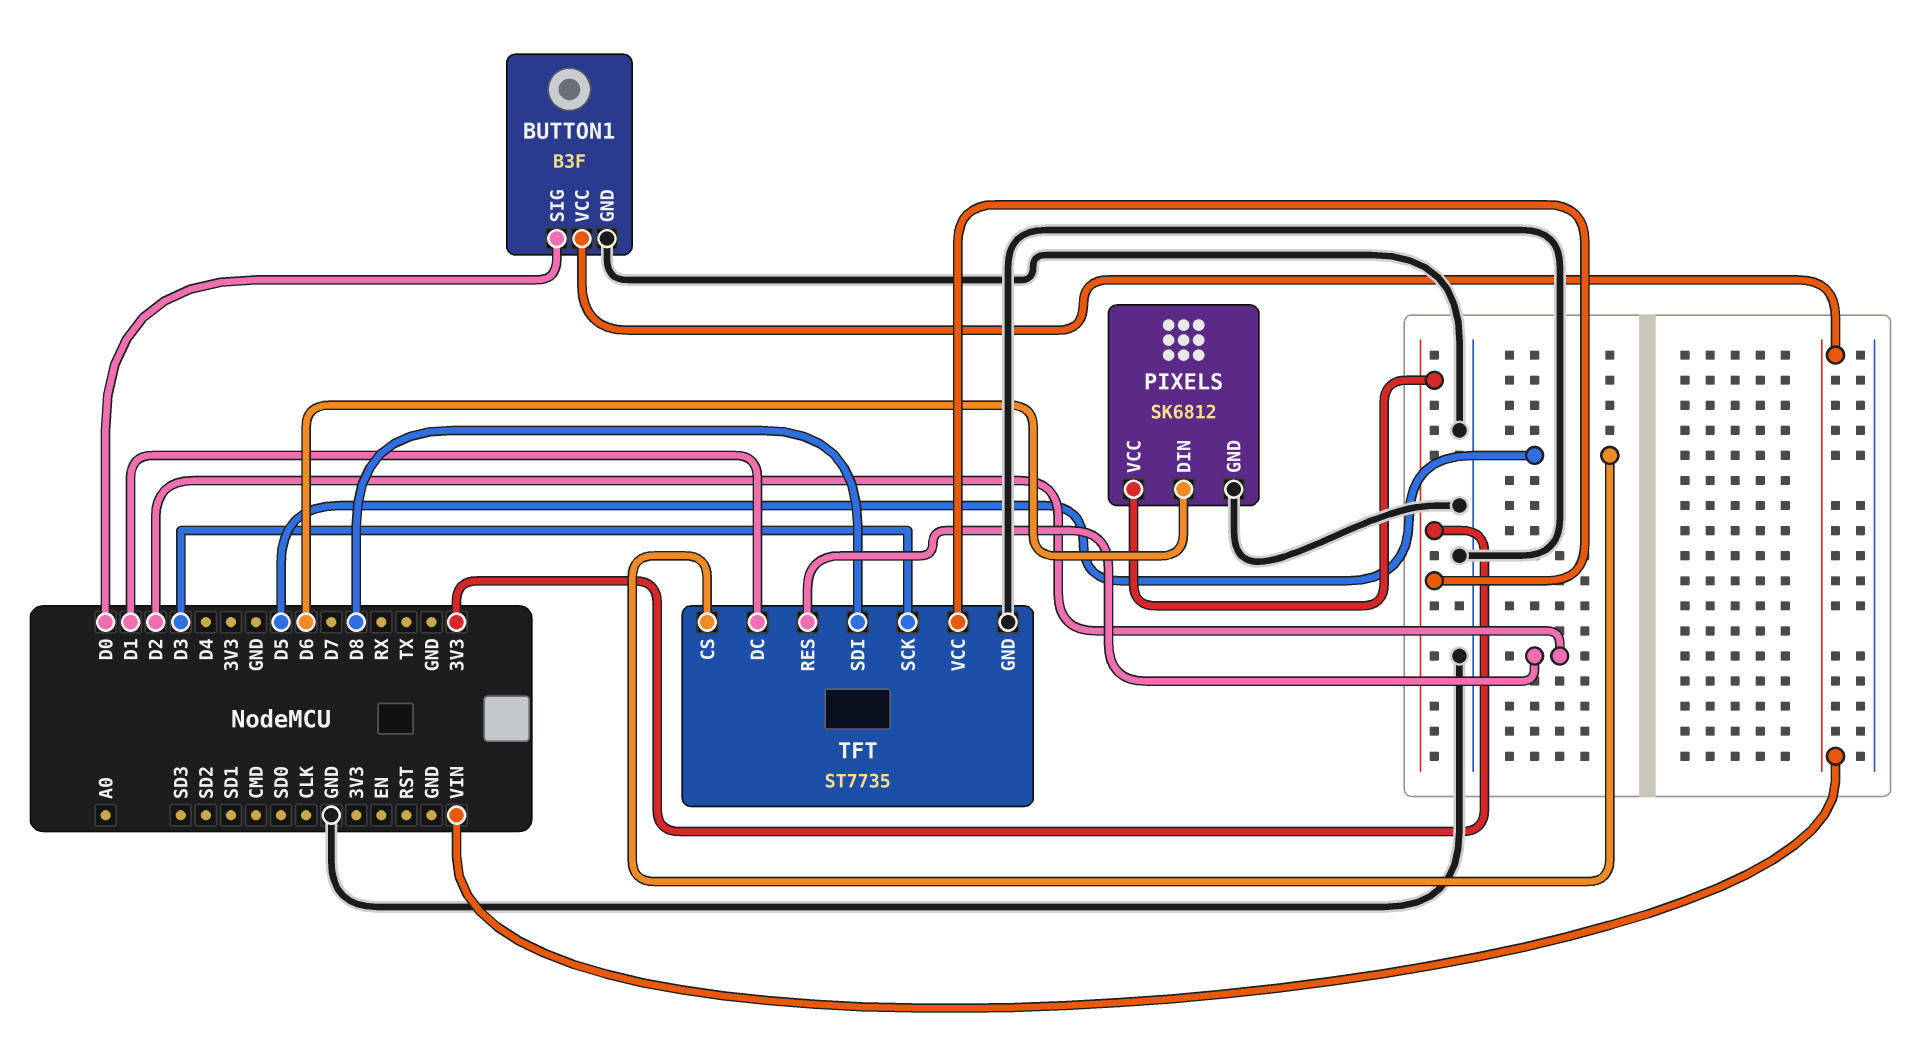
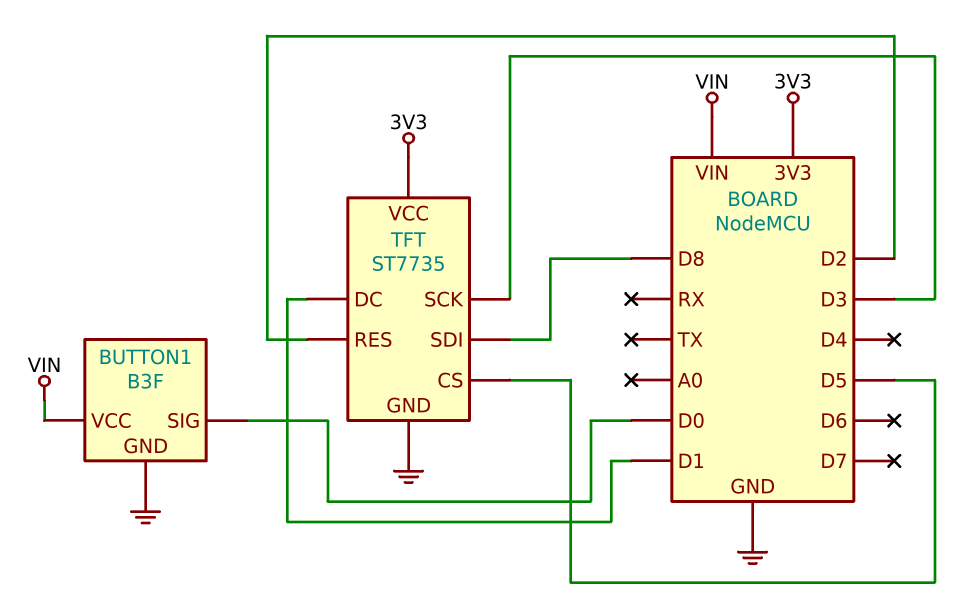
PIXELS: SK6812 -> none
PIXELS pin DIN: D6 -> none
PIXELS pin GND: GND -> none
PIXELS pin VCC: 3V3 -> none

